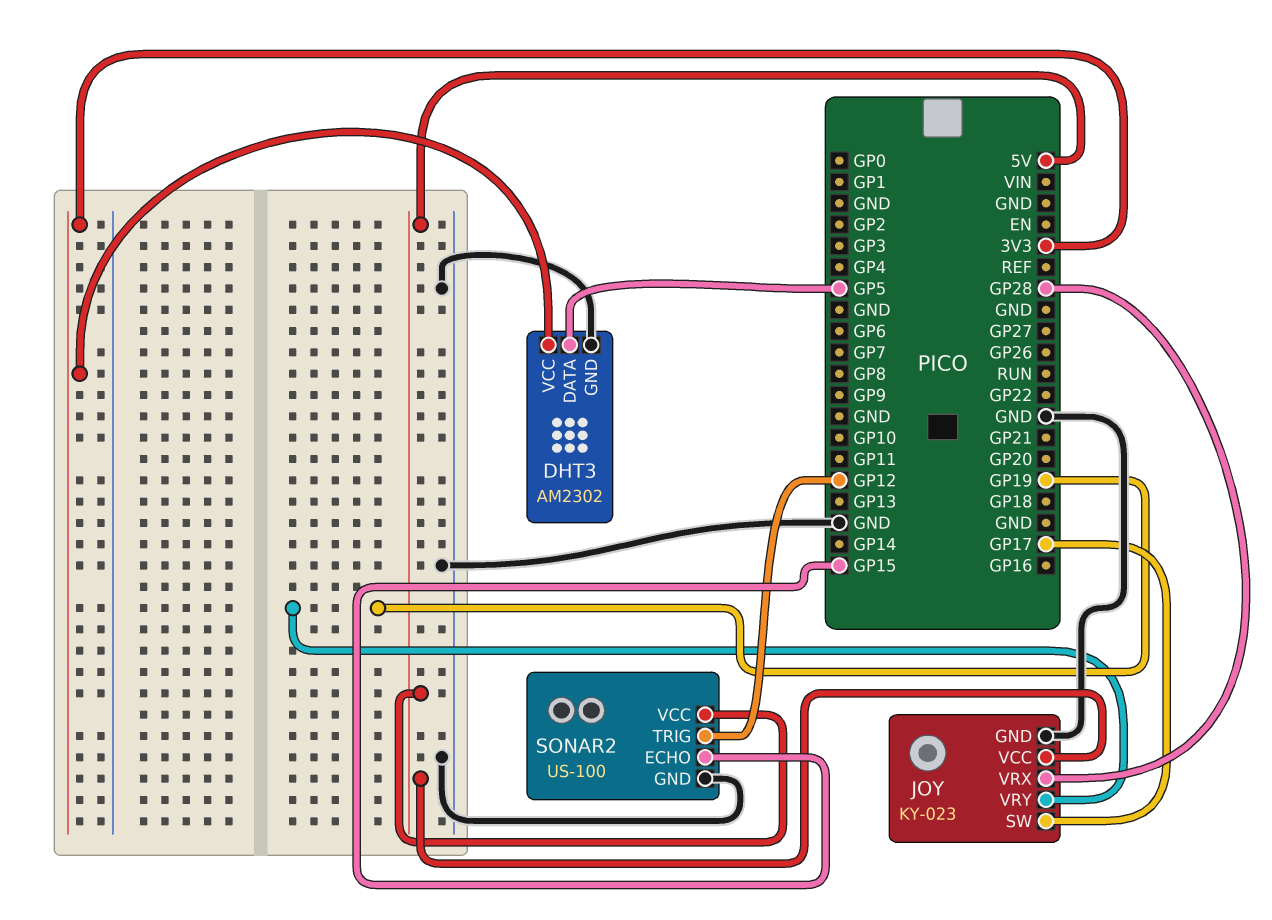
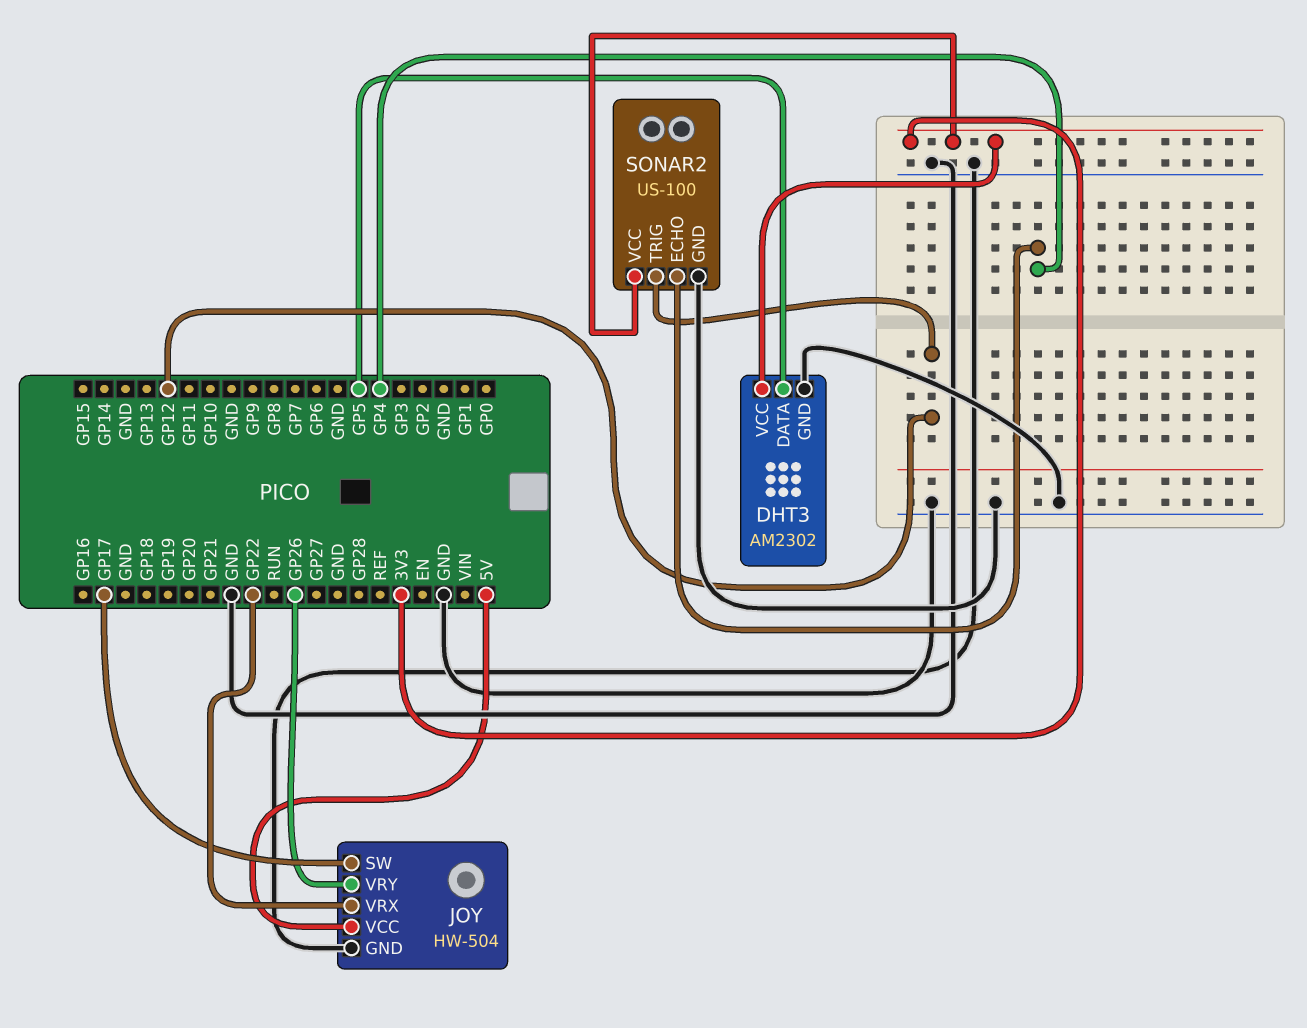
JOY: KY-023 -> HW-504
JOY pin VRX: GP28 -> GP22
JOY pin VRY: GP19 -> GP26
SONAR2 pin ECHO: GP15 -> GP4
SONAR2 pin VCC: 5V -> 3V3

